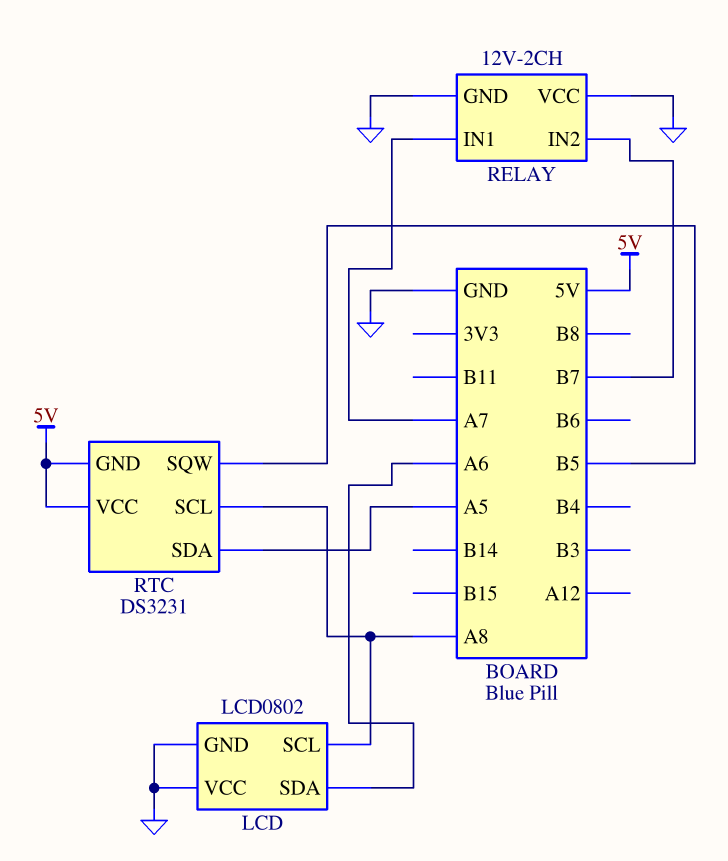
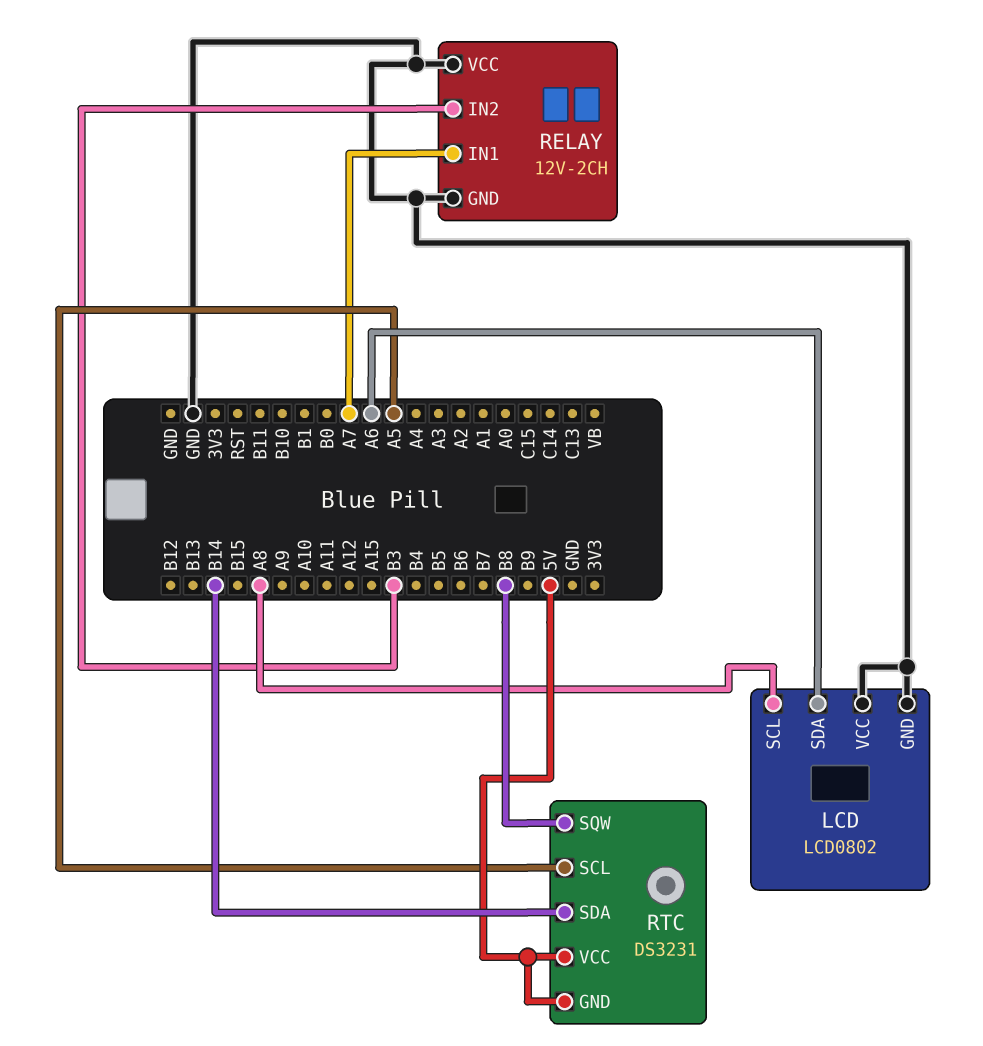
RELAY pin IN2: B7 -> B3
RTC pin SCL: A8 -> A5
RTC pin SDA: A5 -> B14
RTC pin SQW: B5 -> B8

